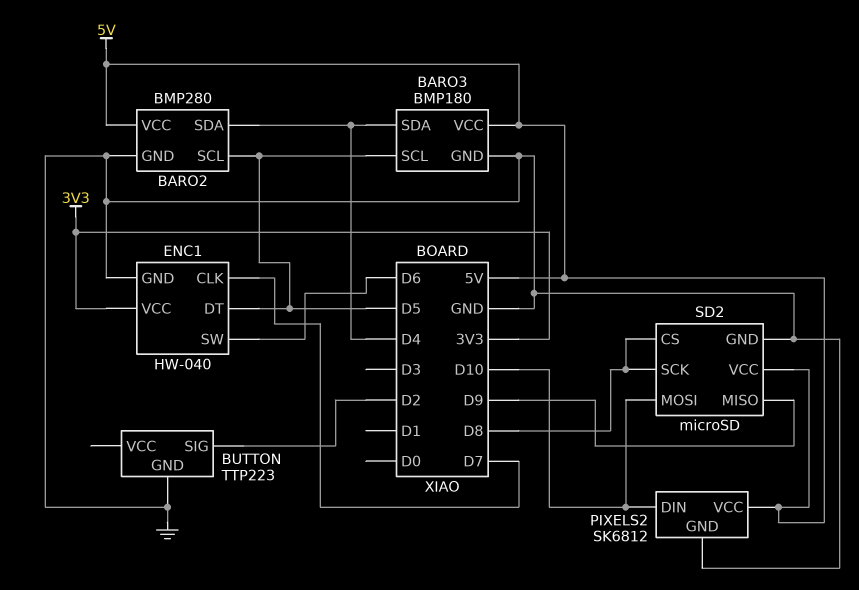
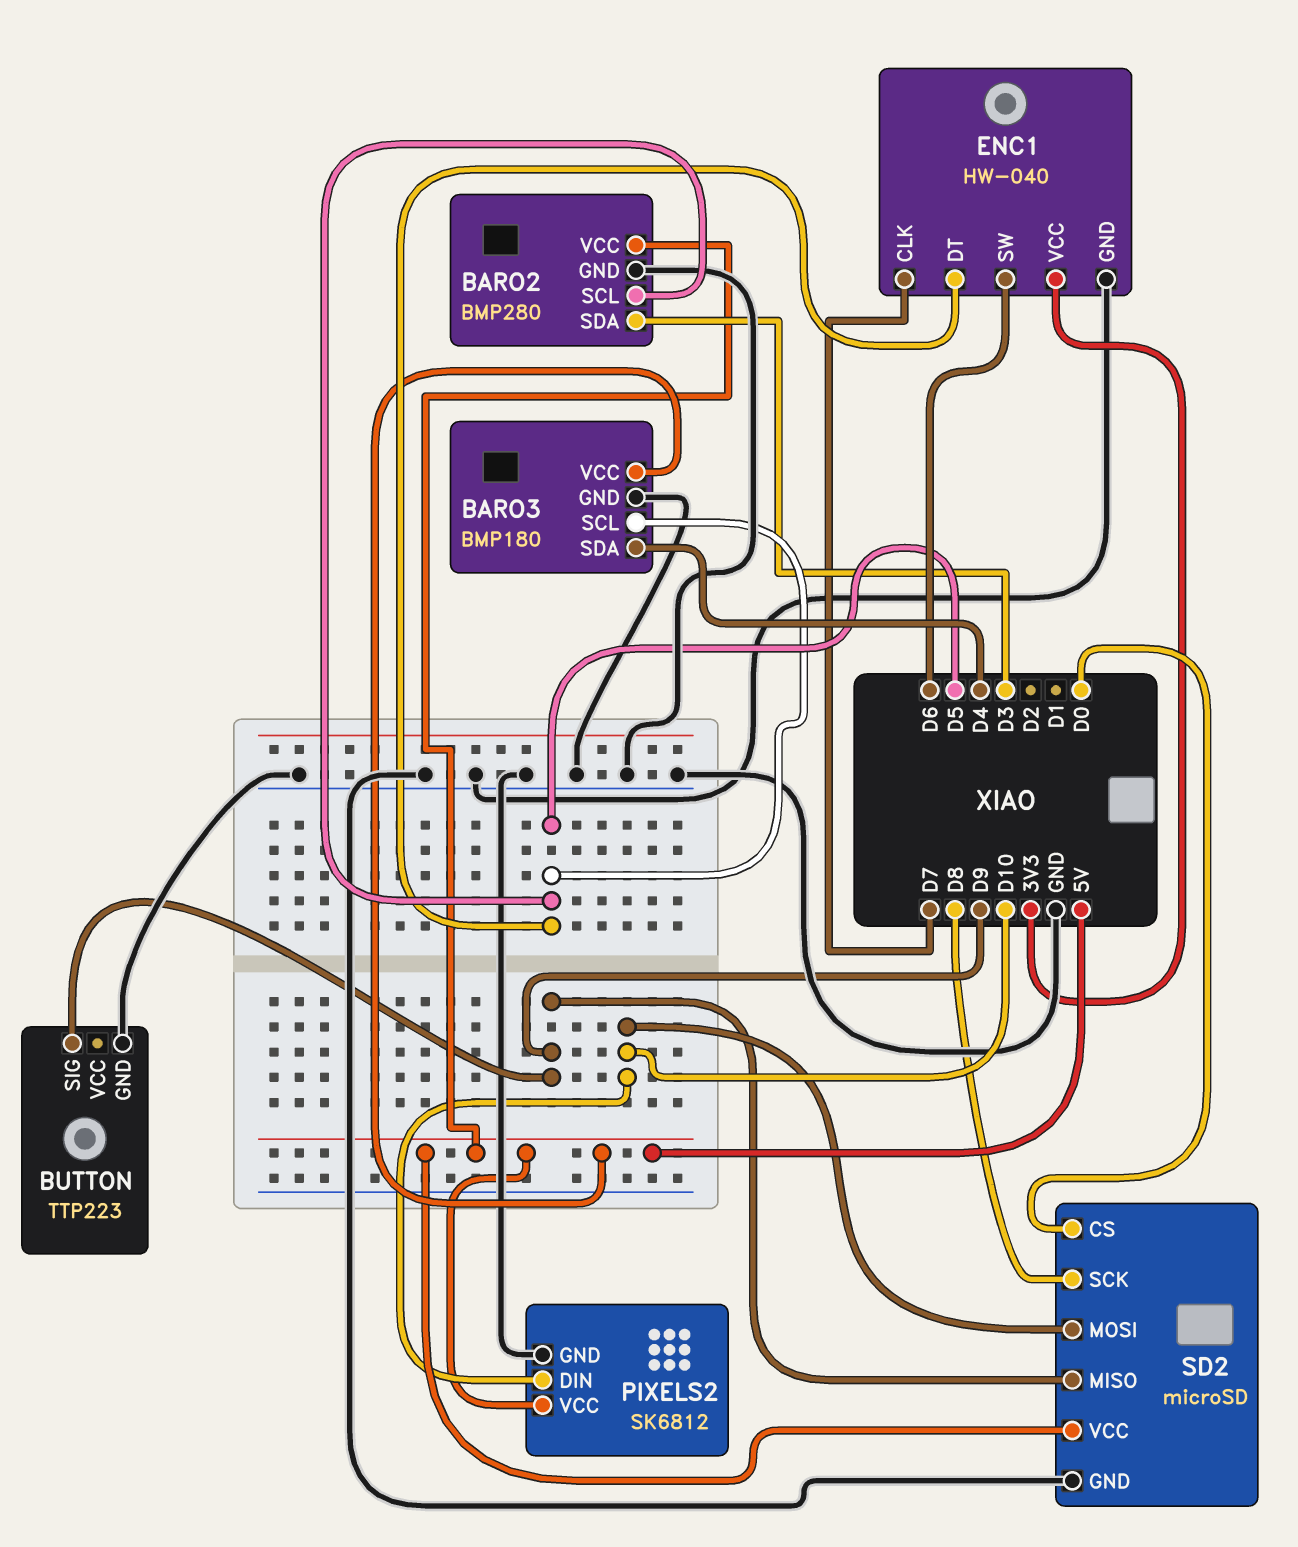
BARO2 pin SDA: D4 -> D3
BUTTON pin SIG: D2 -> D9
SD2 pin CS: D8 -> D0

